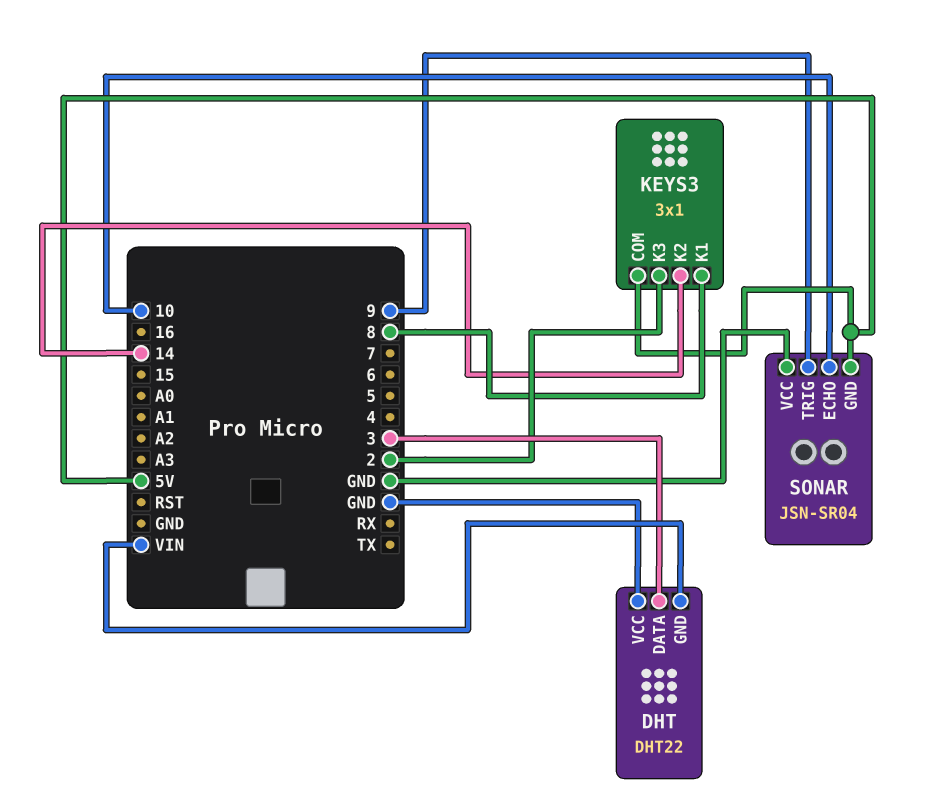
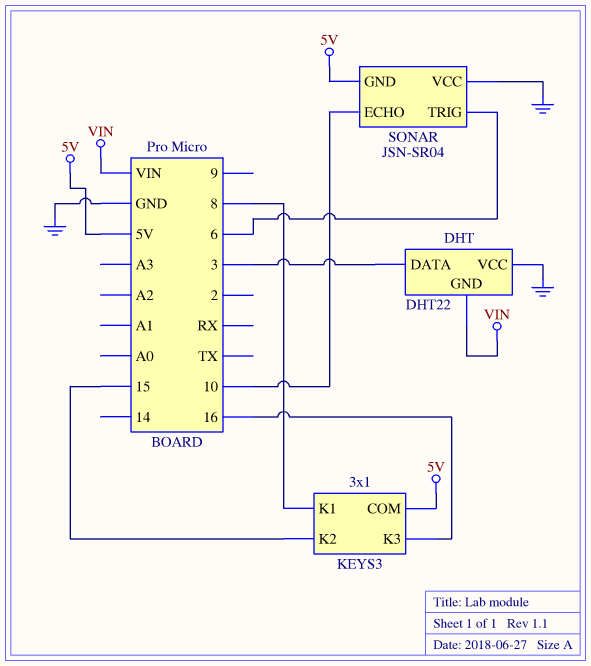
KEYS3 pin K2: 14 -> 15
KEYS3 pin K3: 2 -> 16
SONAR pin TRIG: 9 -> 6

